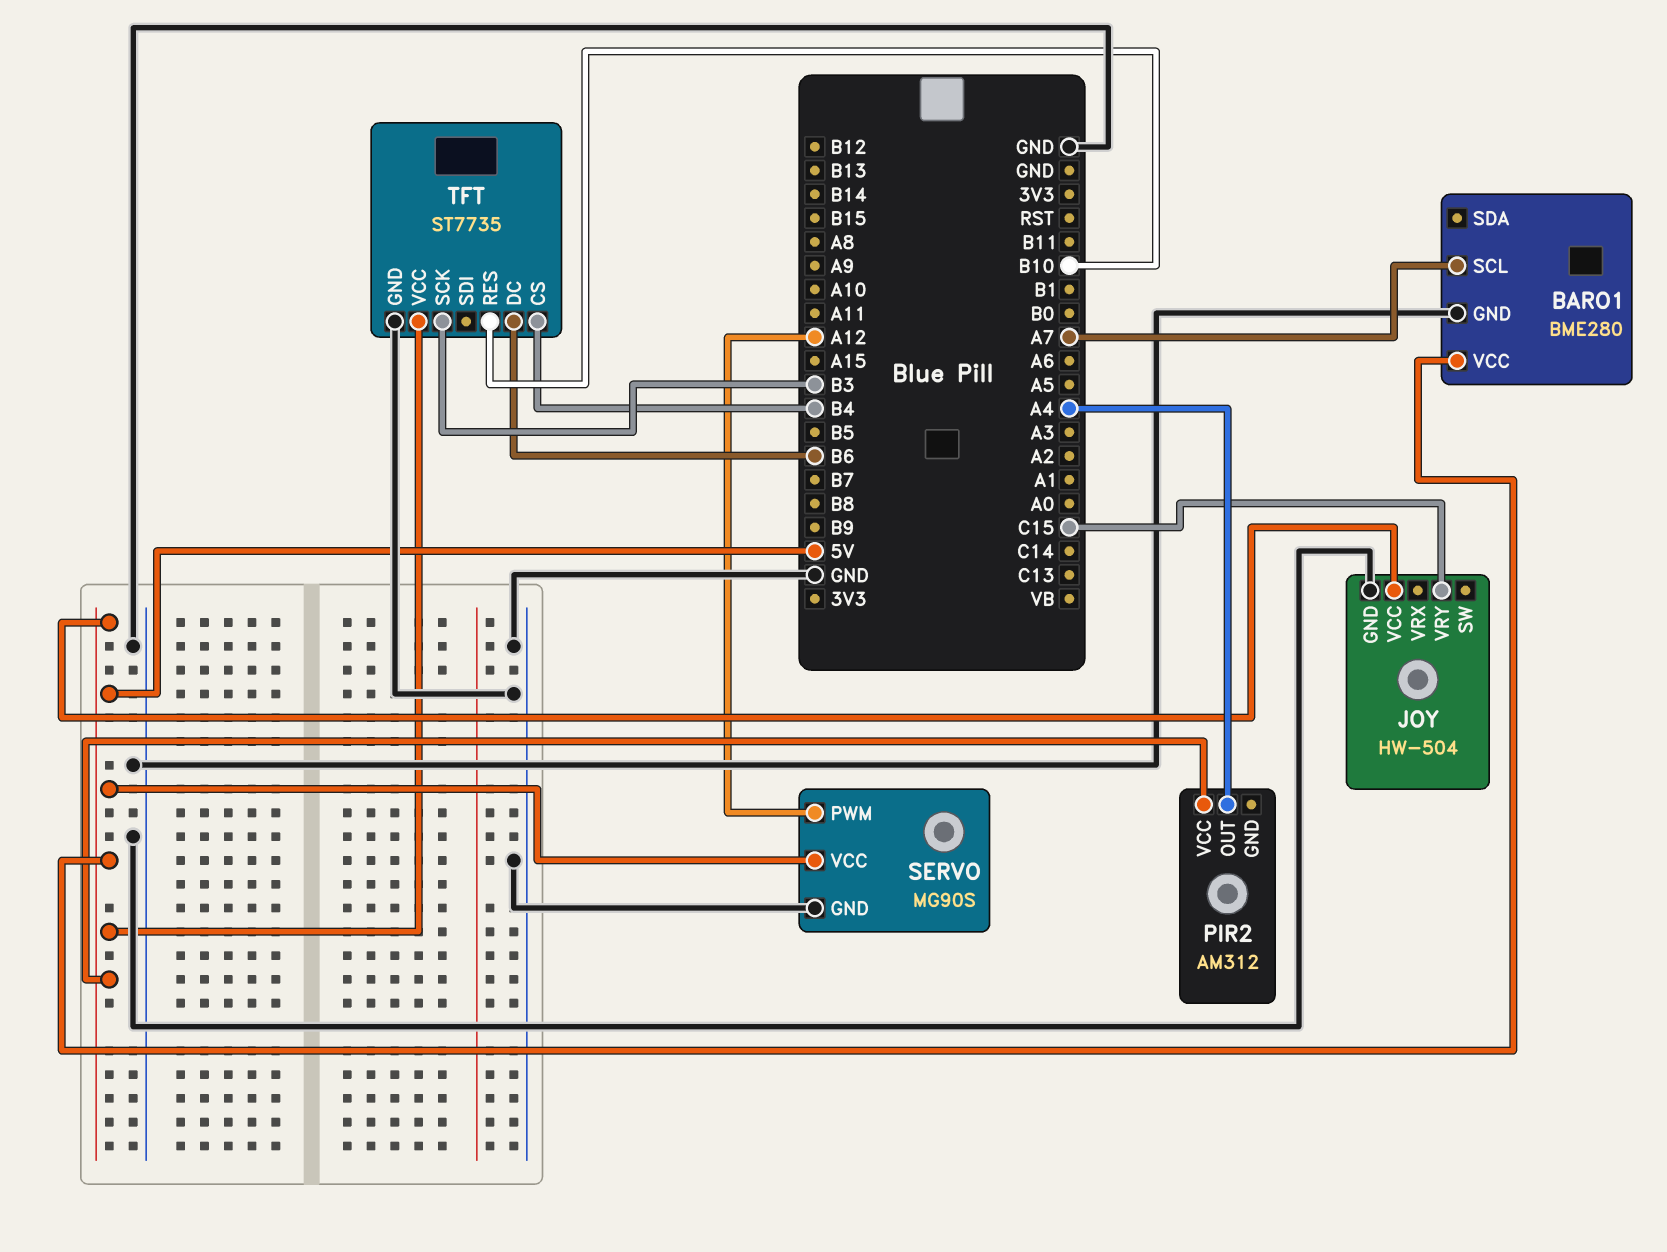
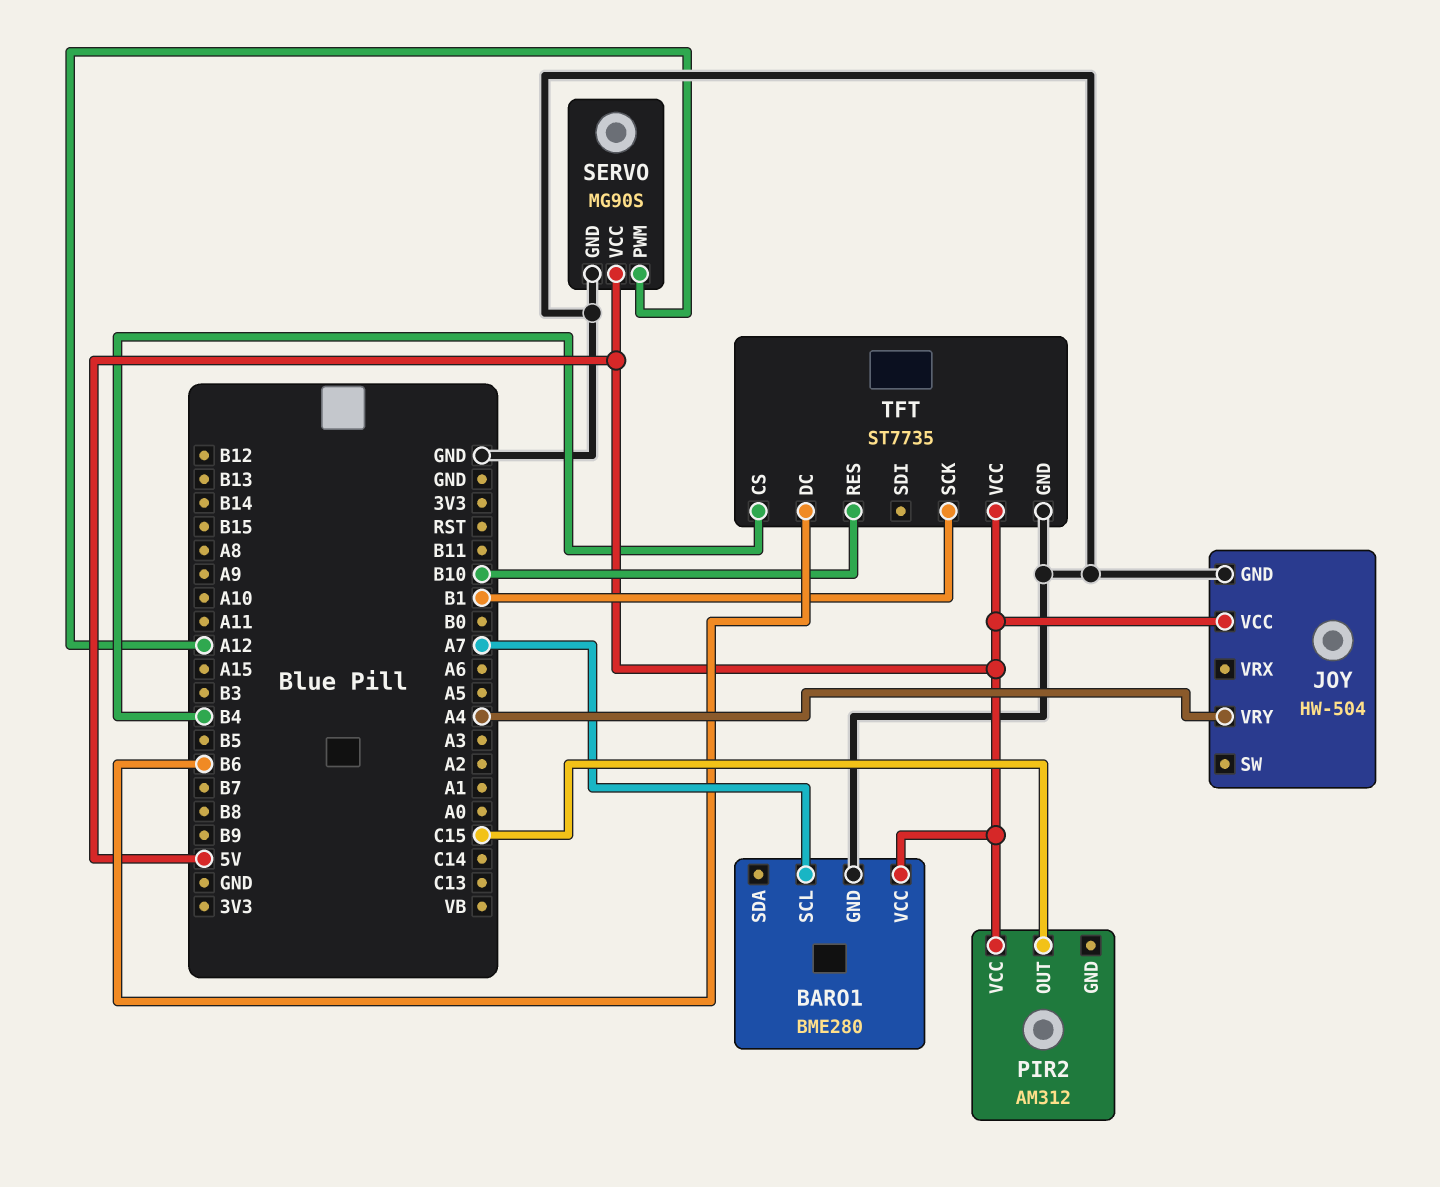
JOY pin VRY: C15 -> A4
PIR2 pin OUT: A4 -> C15
TFT pin SCK: B3 -> B1

